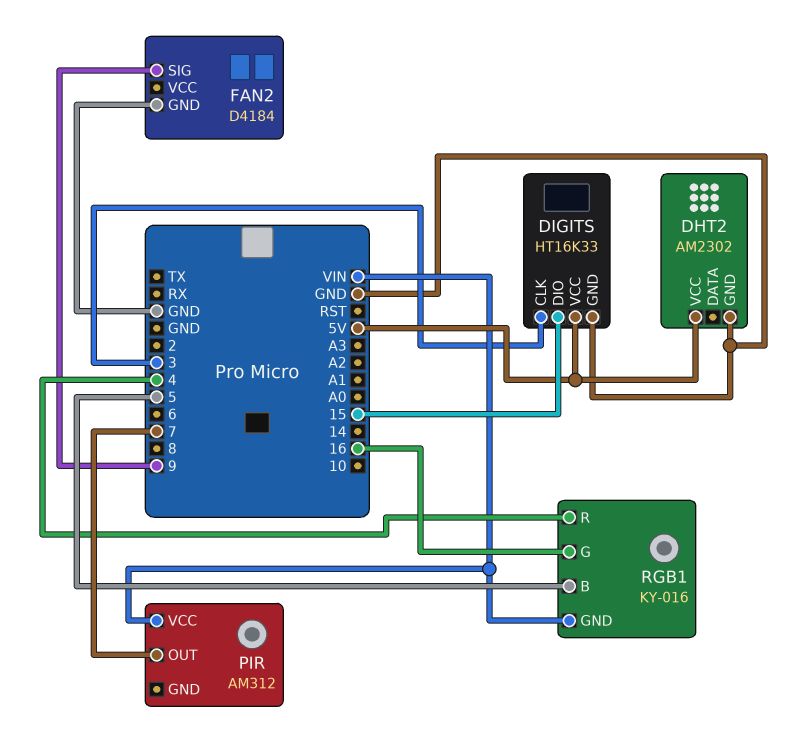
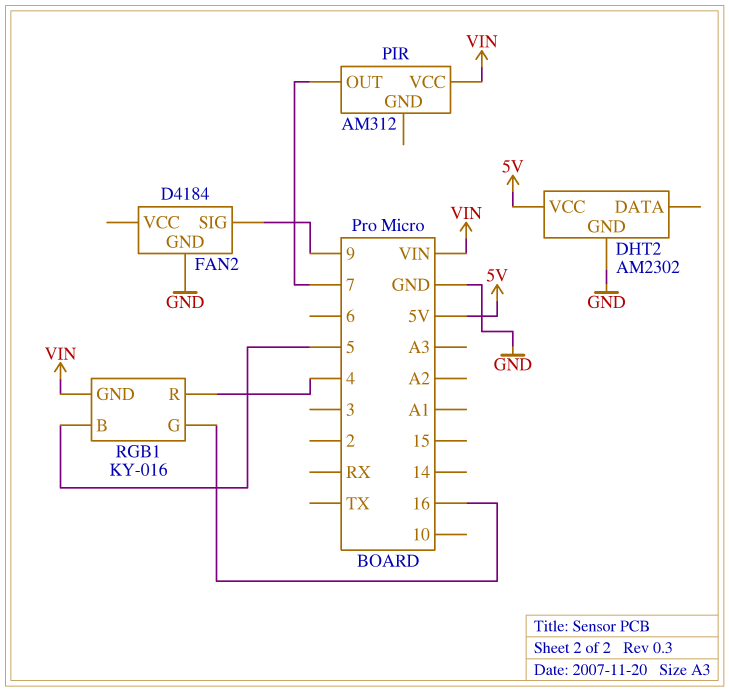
DIGITS: HT16K33 -> none
DIGITS pin CLK: 3 -> none
DIGITS pin DIO: 15 -> none
DIGITS pin GND: GND -> none
DIGITS pin VCC: 5V -> none

